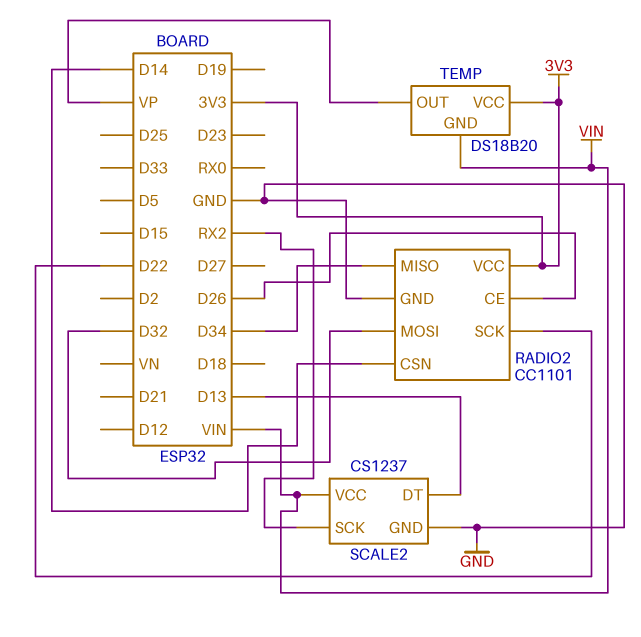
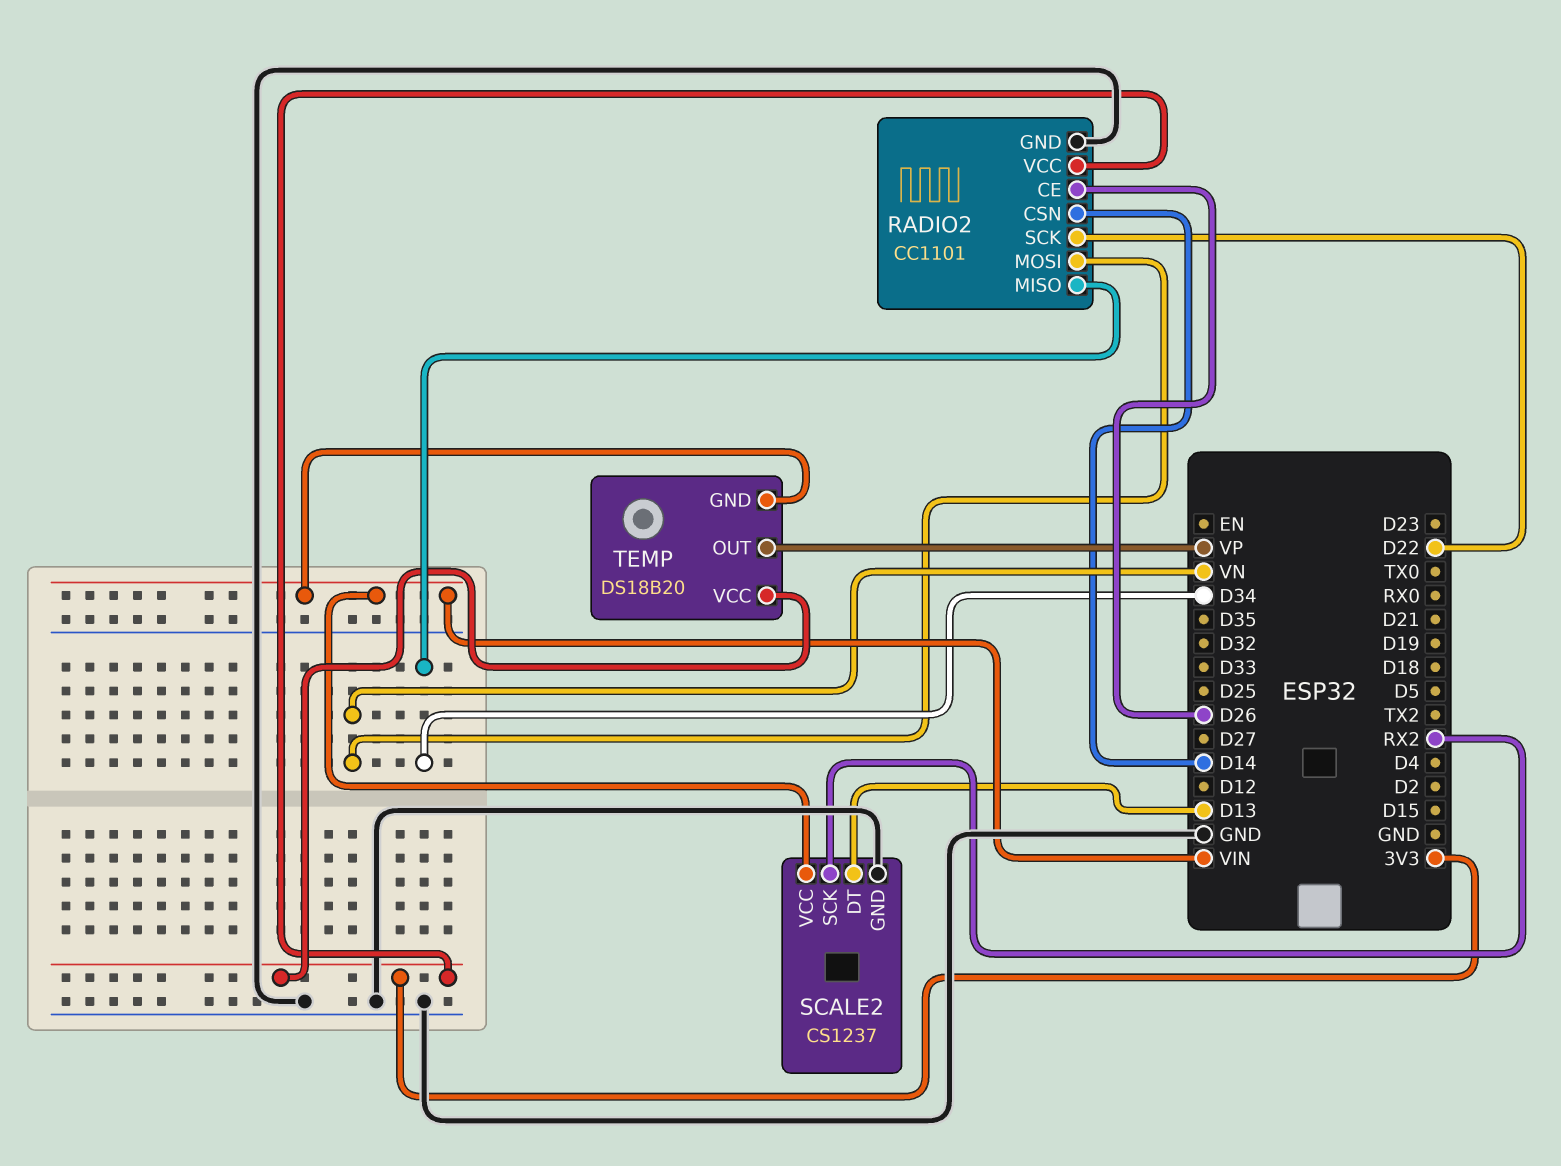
RADIO2 pin MOSI: D32 -> VN

